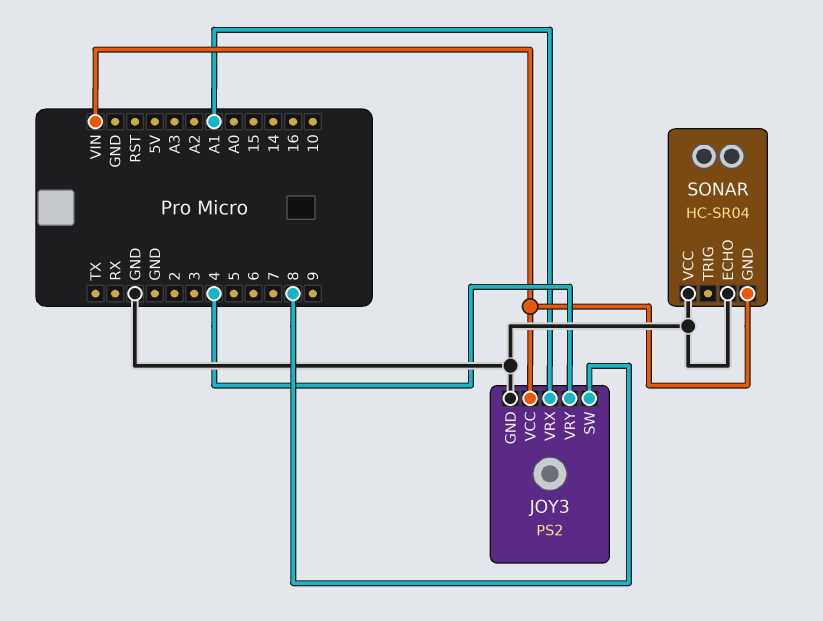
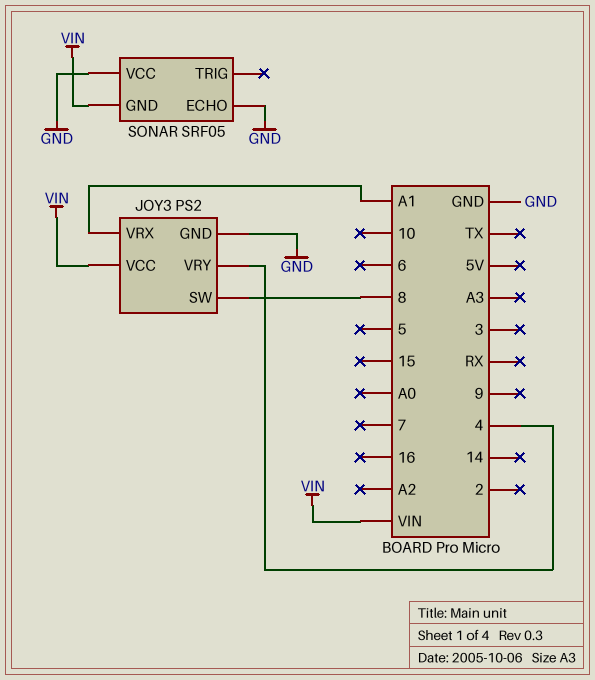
SONAR: HC-SR04 -> SRF05

